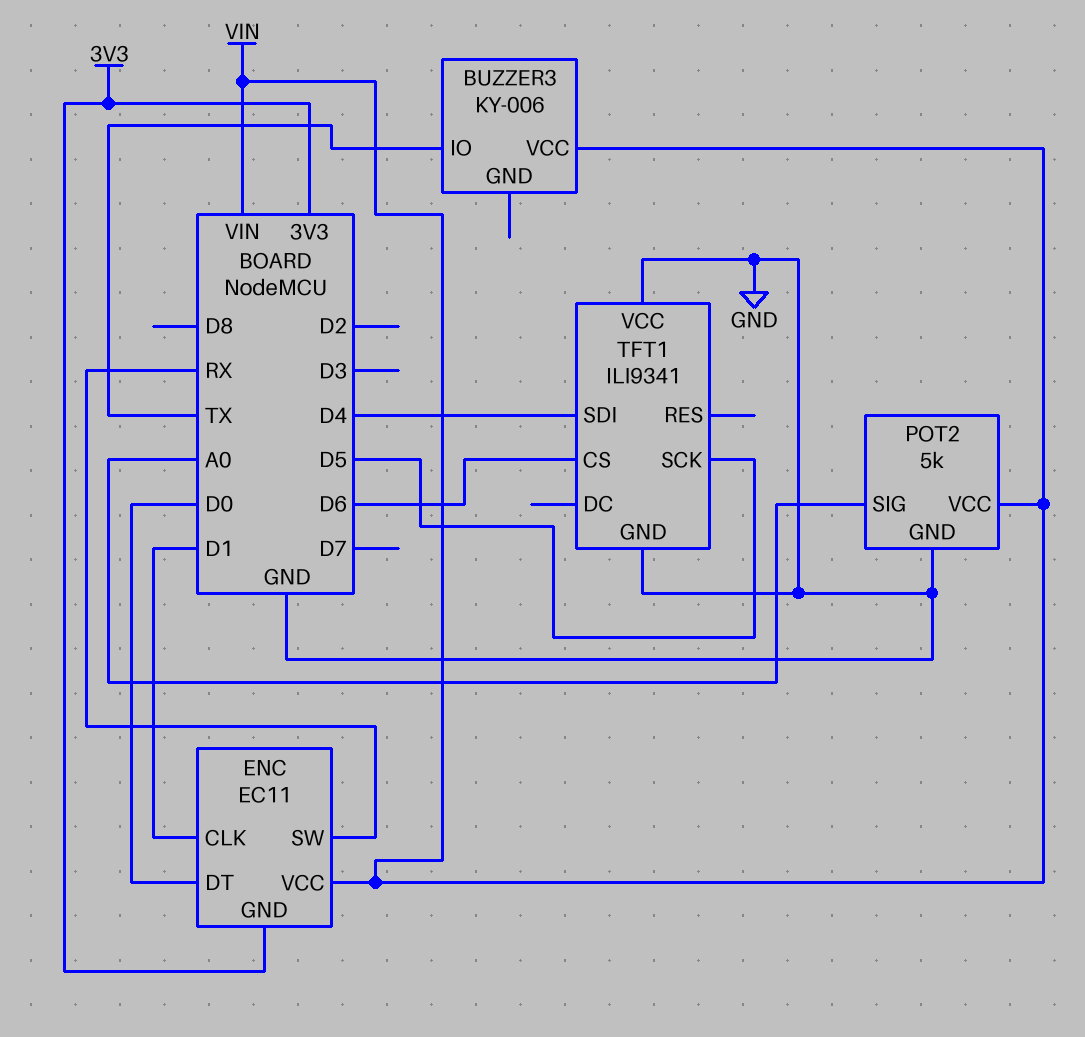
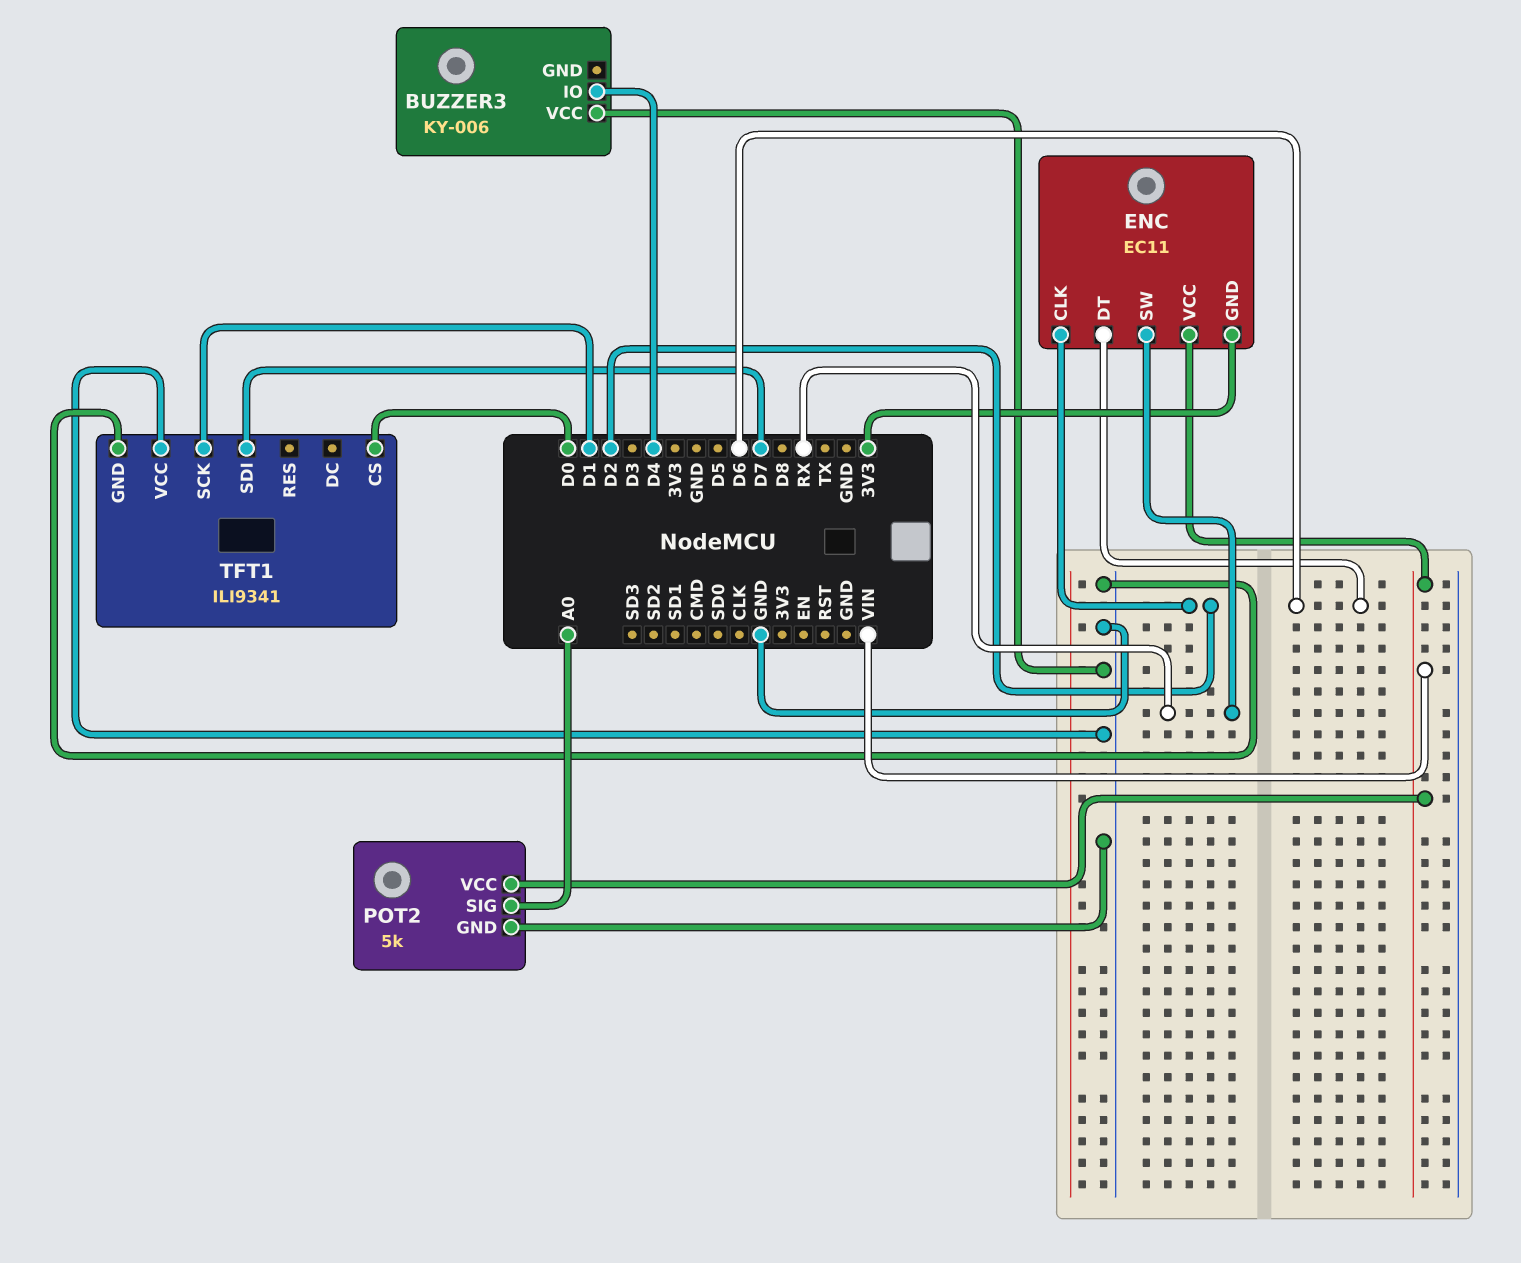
BUZZER3 pin IO: TX -> D4
BUZZER3 pin VCC: VIN -> GND
ENC pin CLK: D1 -> D2
ENC pin DT: D0 -> D6
TFT1 pin CS: D6 -> D0
TFT1 pin SCK: D5 -> D1
TFT1 pin SDI: D4 -> D7

